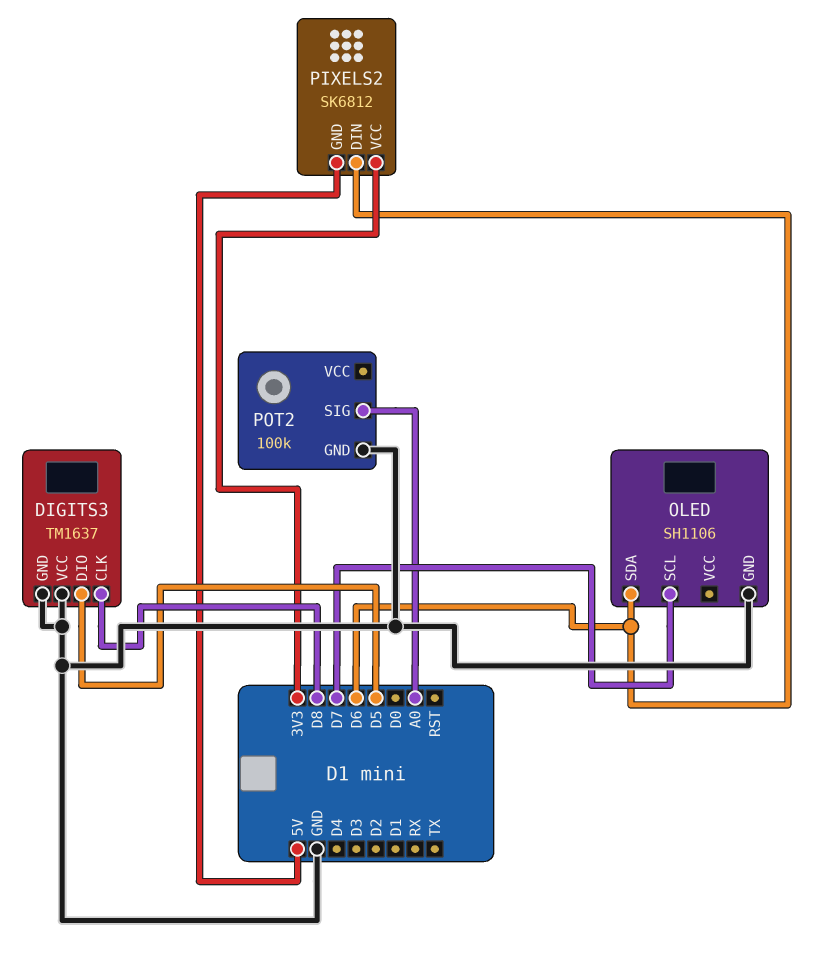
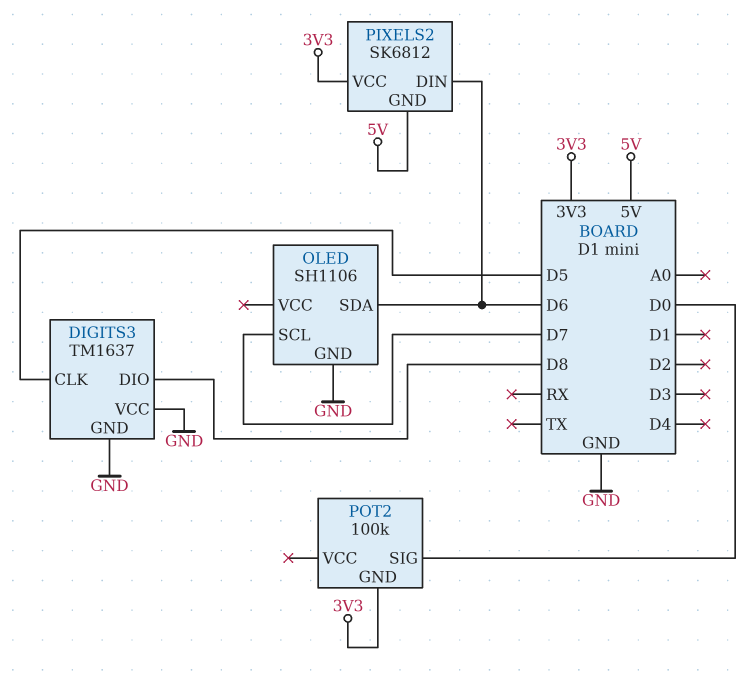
DIGITS3 pin CLK: D8 -> D5
DIGITS3 pin DIO: D5 -> D8
POT2 pin GND: GND -> 3V3
POT2 pin SIG: A0 -> D0

